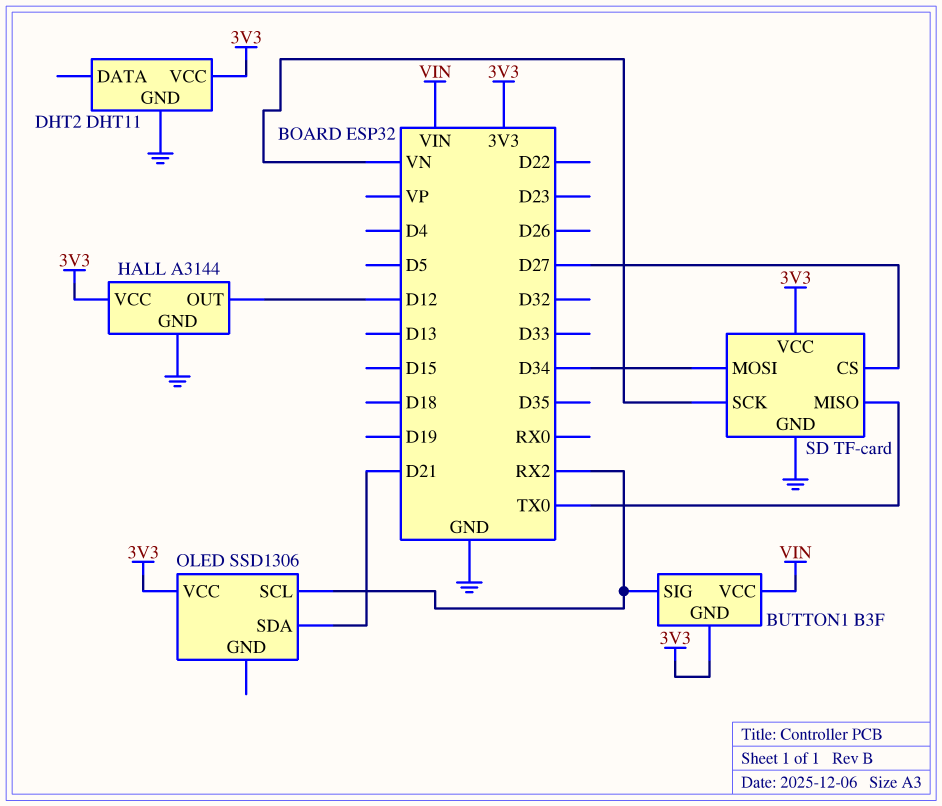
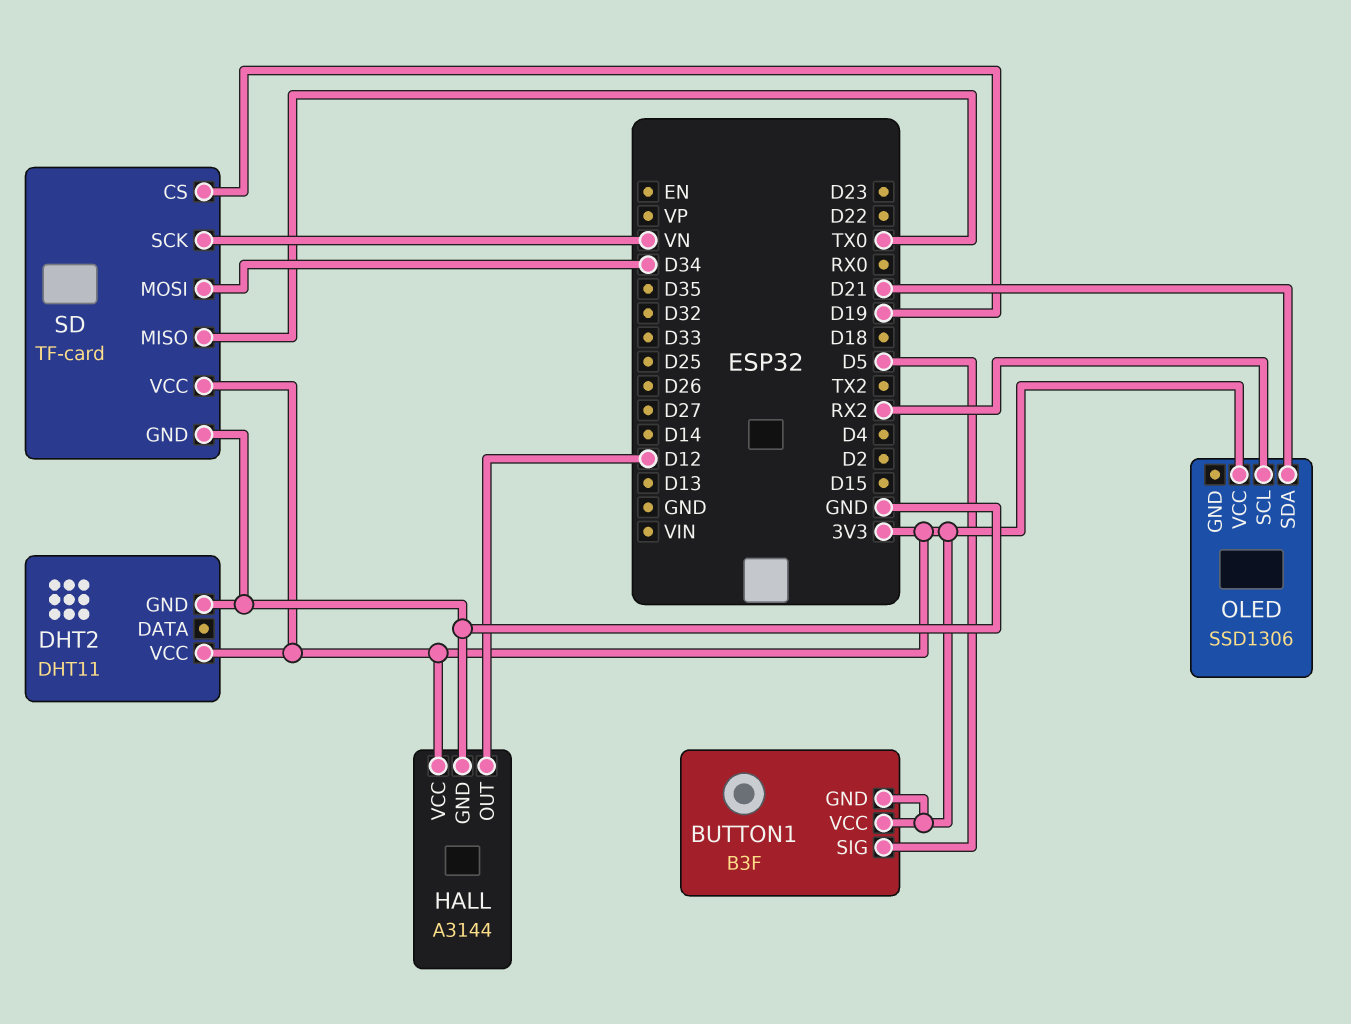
BUTTON1 pin SIG: RX2 -> D5
BUTTON1 pin VCC: VIN -> 3V3
SD pin CS: D27 -> D19

